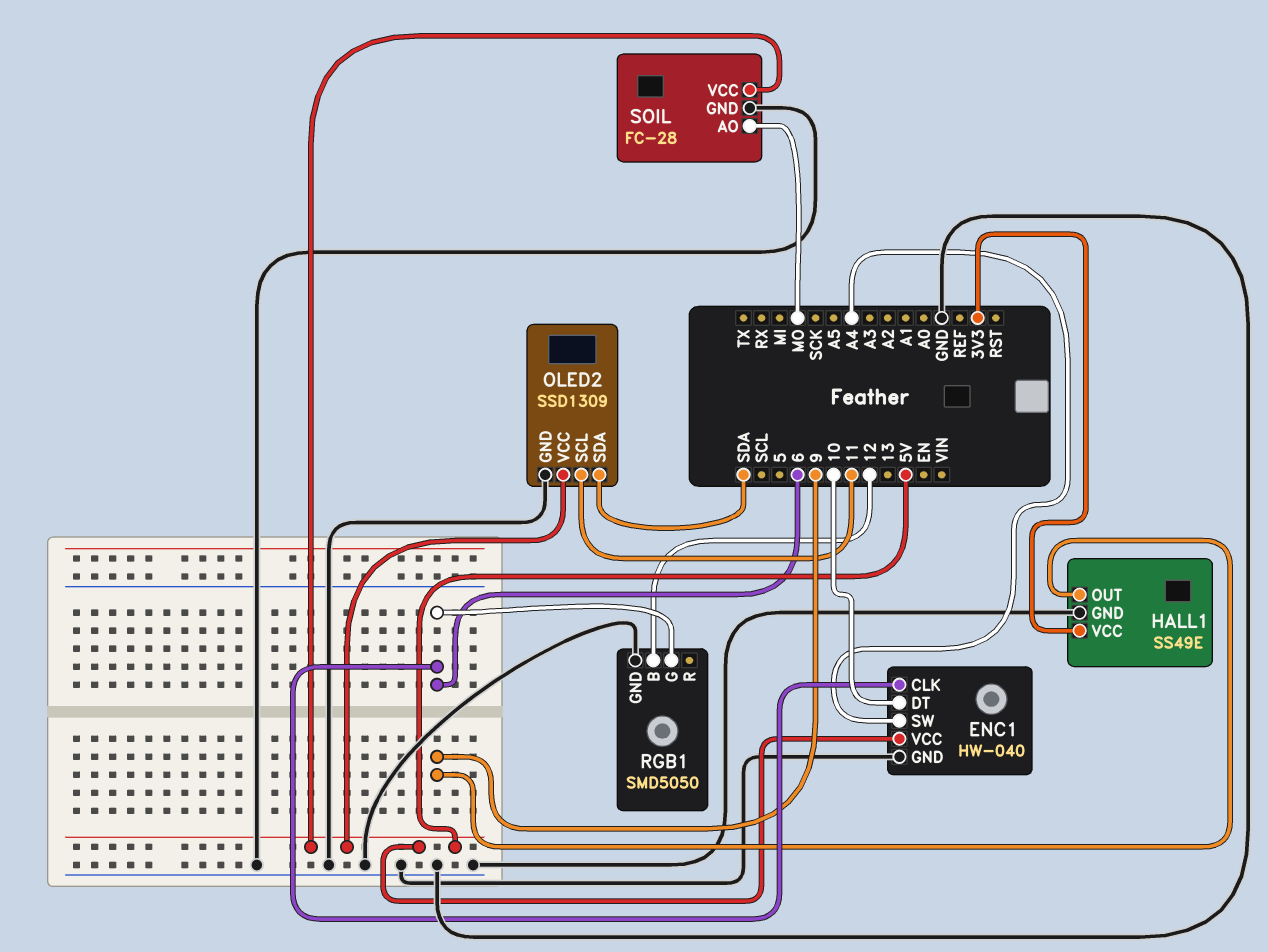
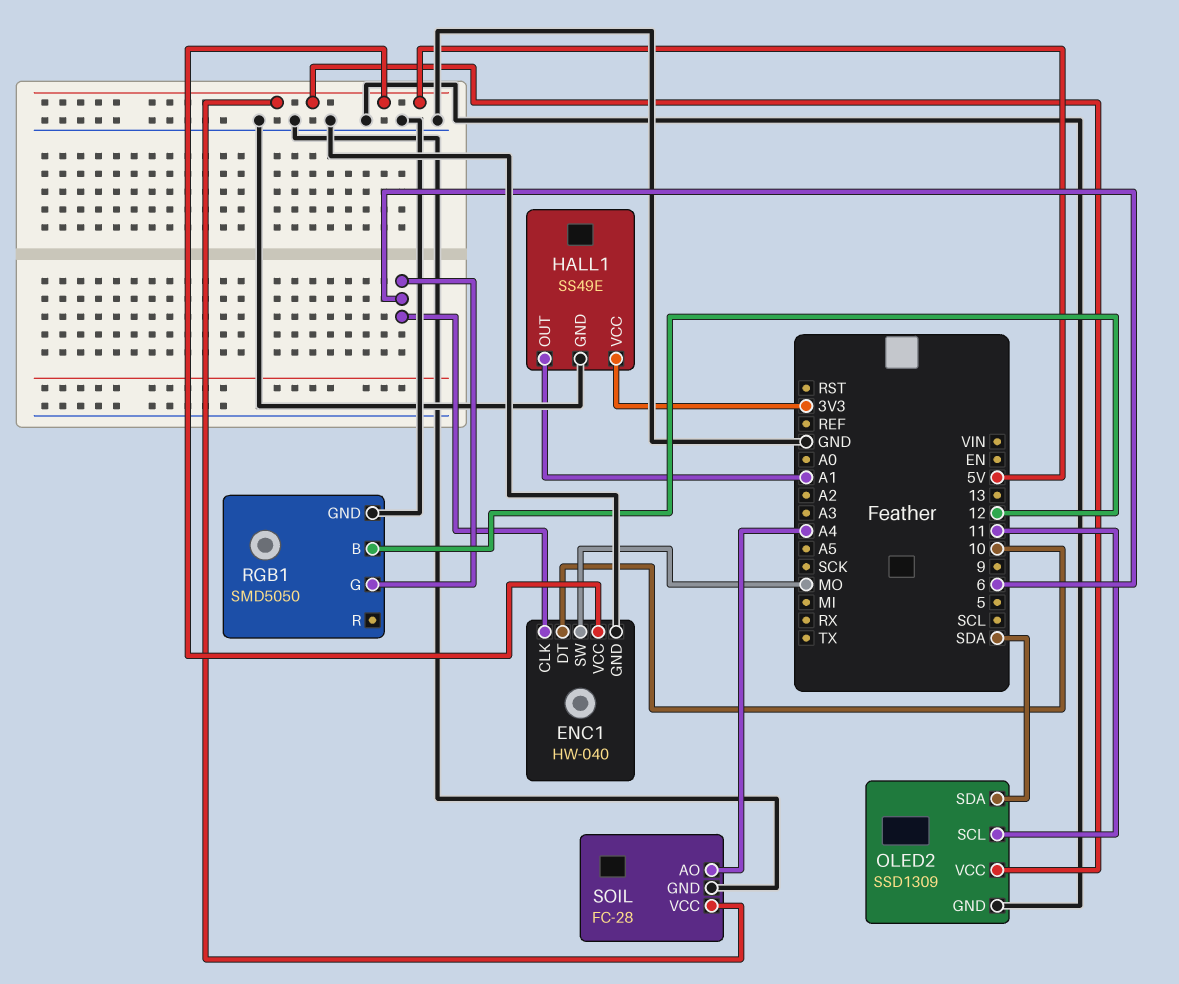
ENC1 pin SW: A4 -> MO
HALL1 pin OUT: 9 -> A1
SOIL pin AO: MO -> A4

